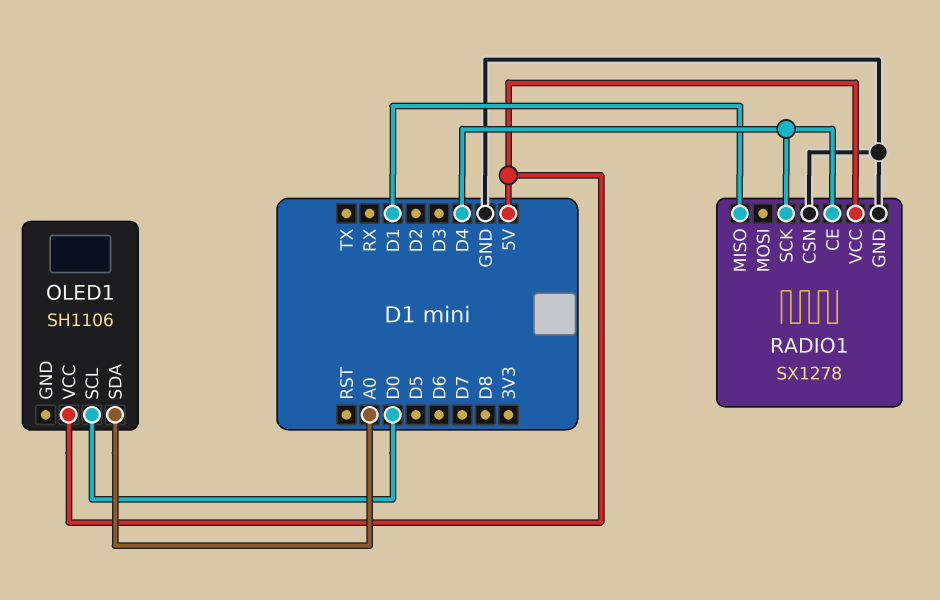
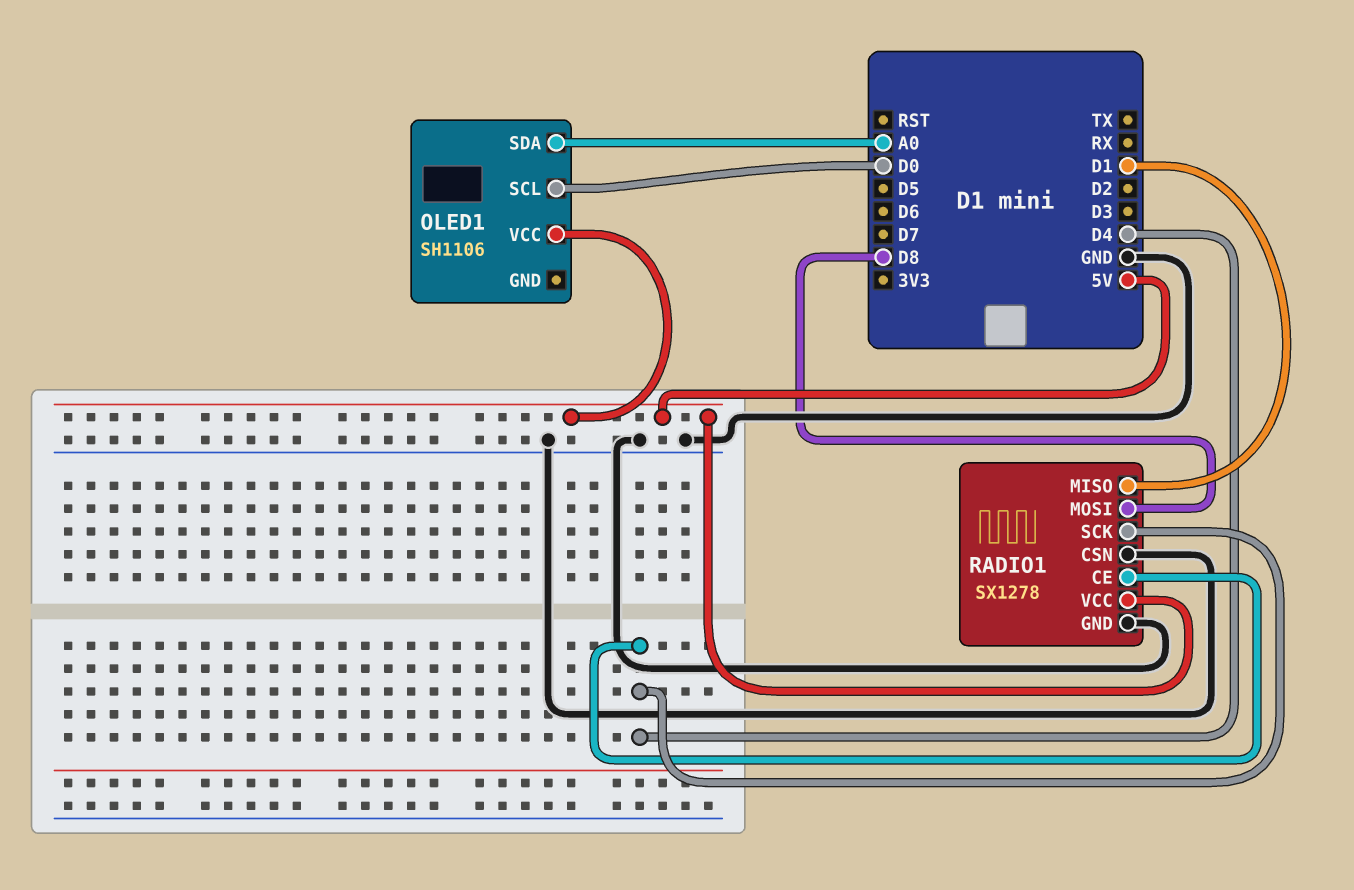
RADIO1 pin MOSI: none -> D8

